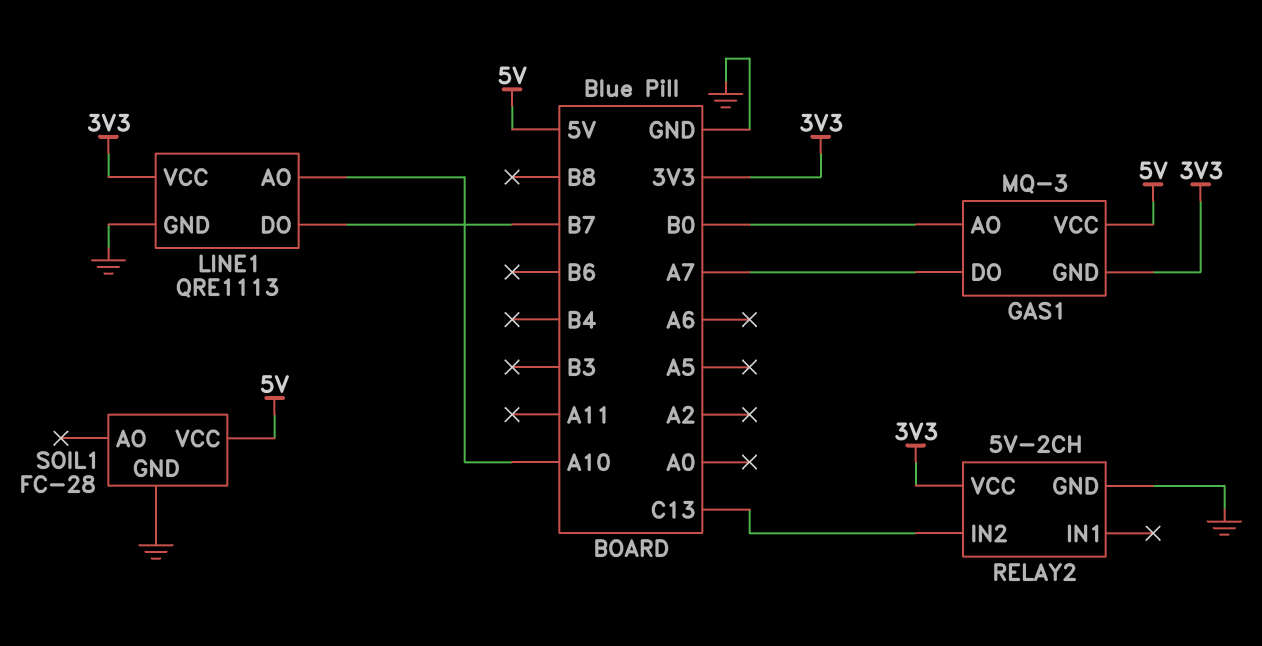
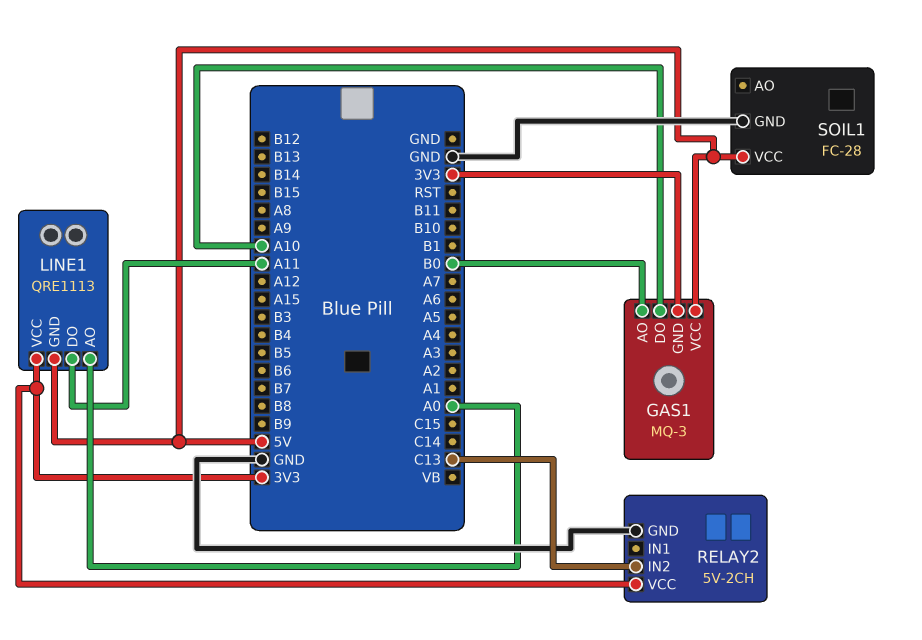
GAS1 pin DO: A7 -> A10
LINE1 pin AO: A10 -> A0
LINE1 pin DO: B7 -> A11
LINE1 pin GND: GND -> 5V

